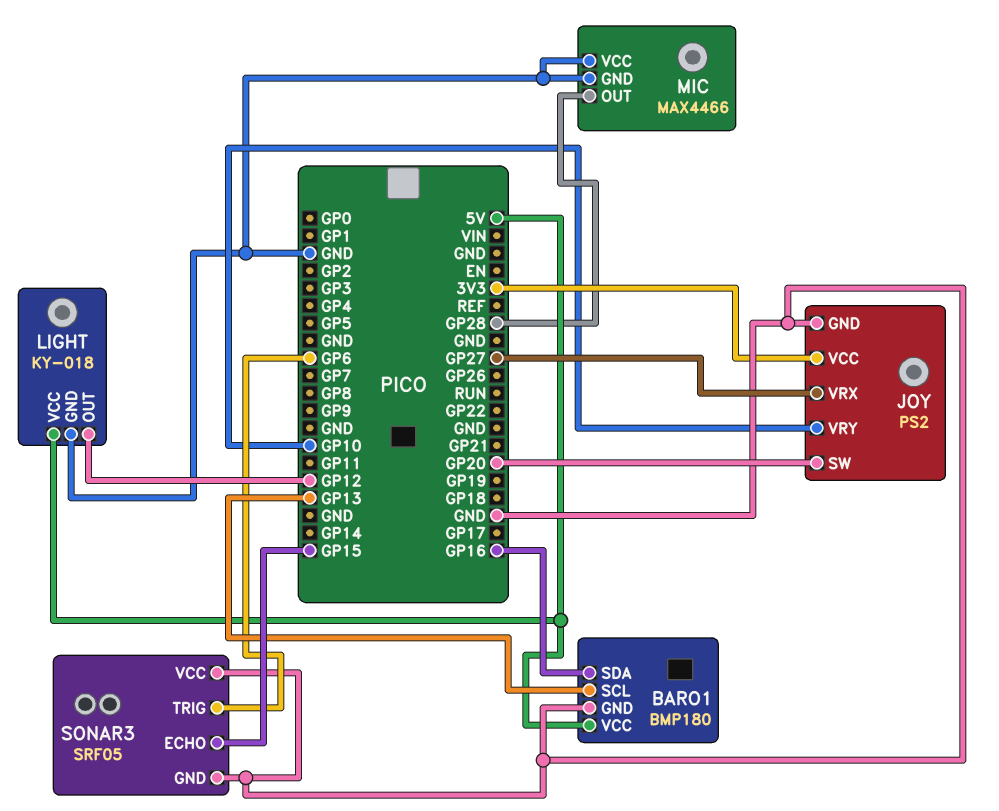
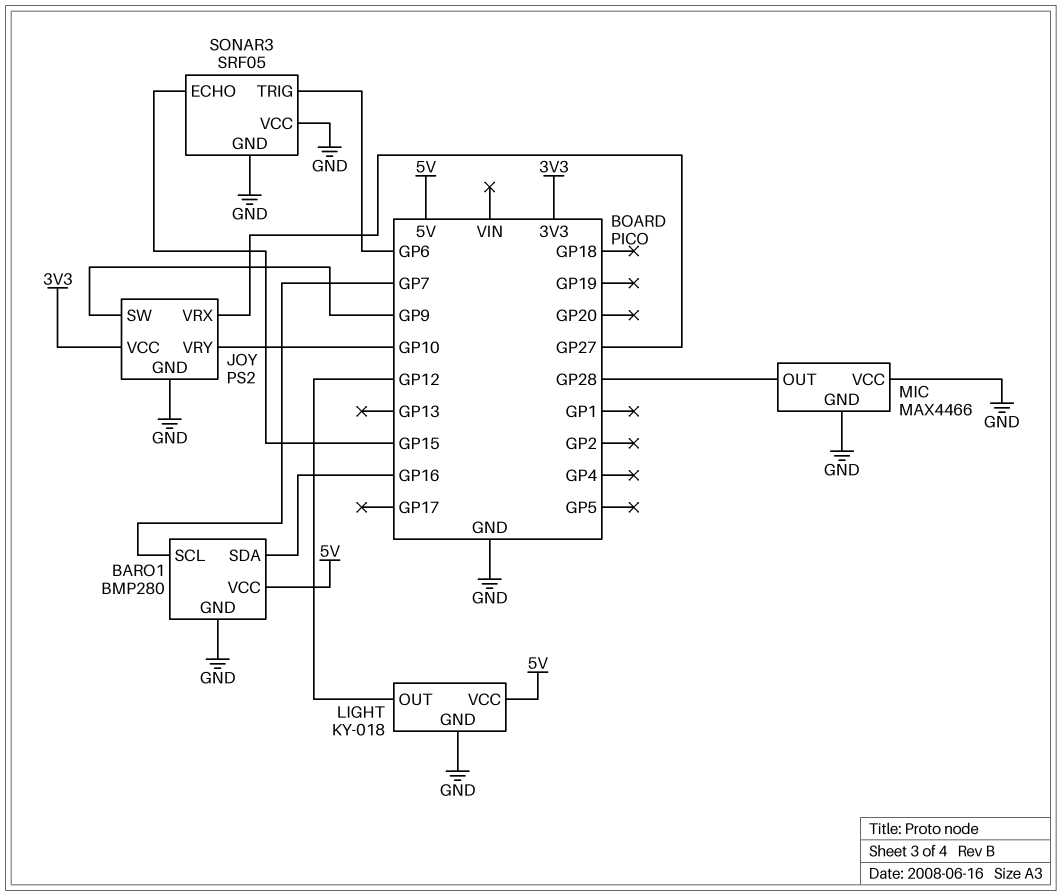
BARO1: BMP180 -> BMP280
BARO1 pin SCL: GP13 -> GP7
JOY pin SW: GP20 -> GP9

